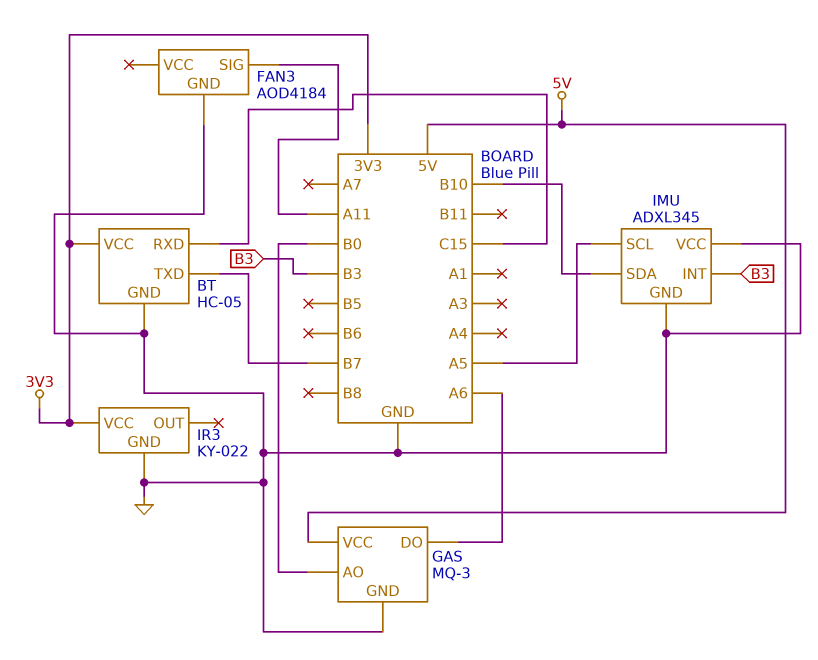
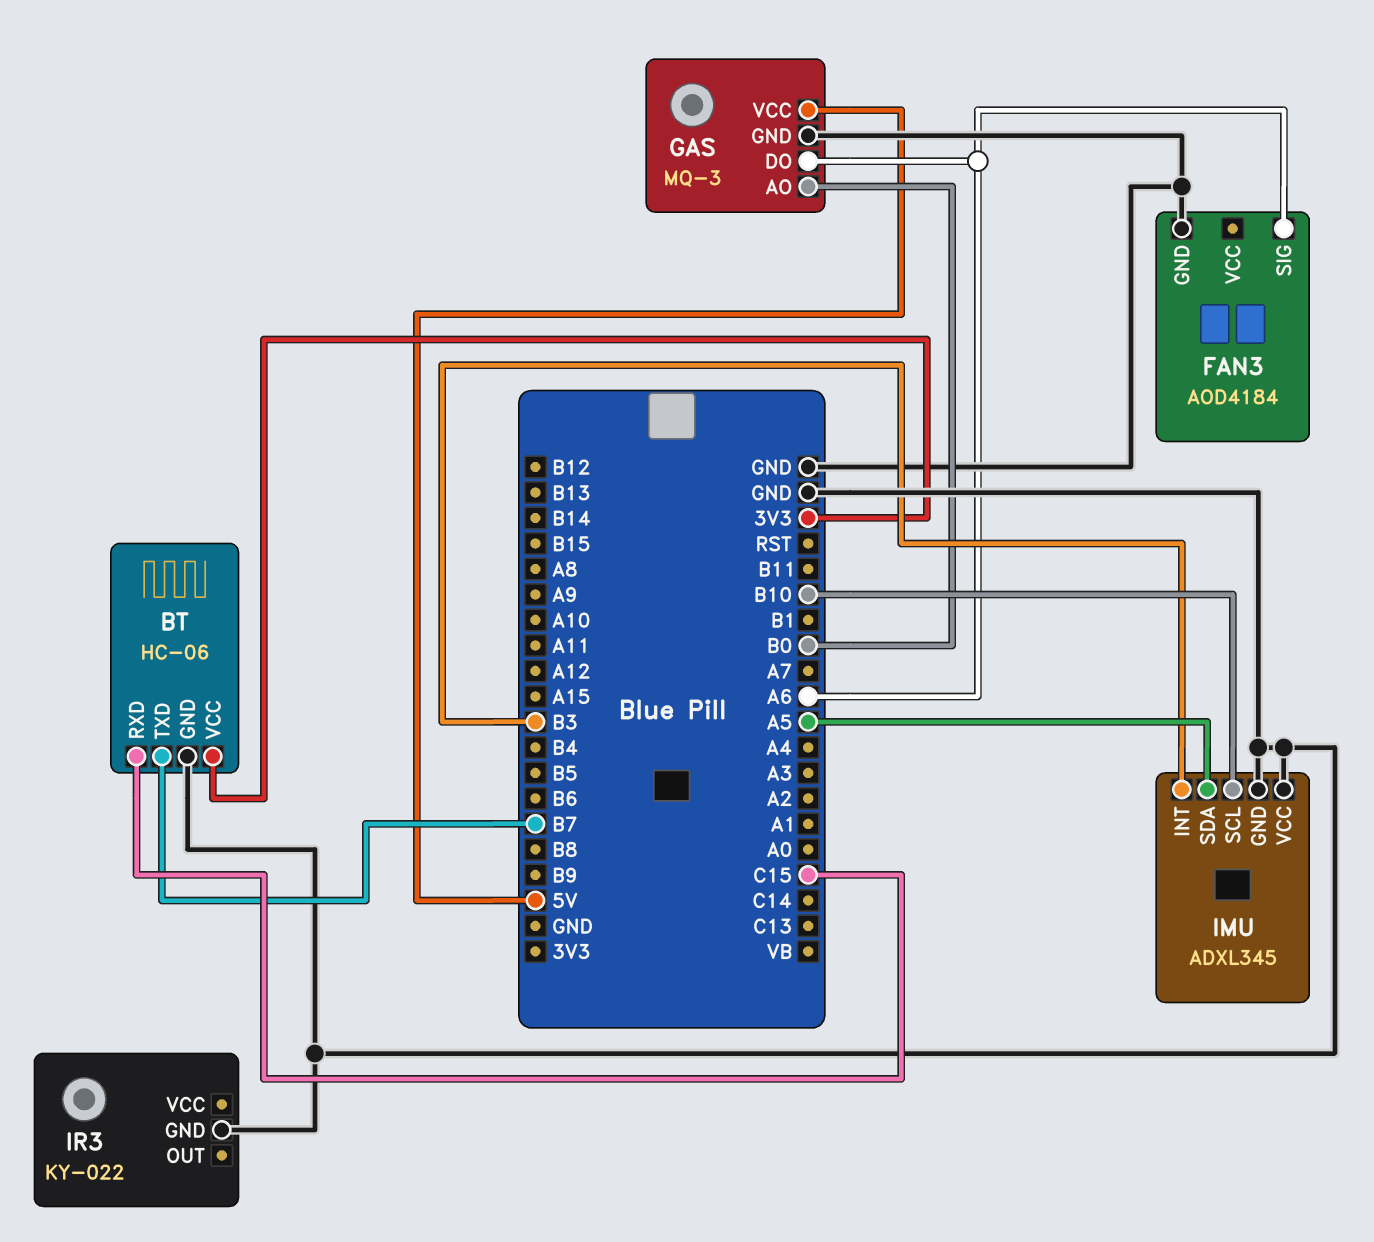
BT: HC-05 -> HC-06
FAN3 pin SIG: A11 -> A6
IMU pin SCL: A5 -> B10
IMU pin SDA: B10 -> A5
IR3 pin VCC: 3V3 -> none

